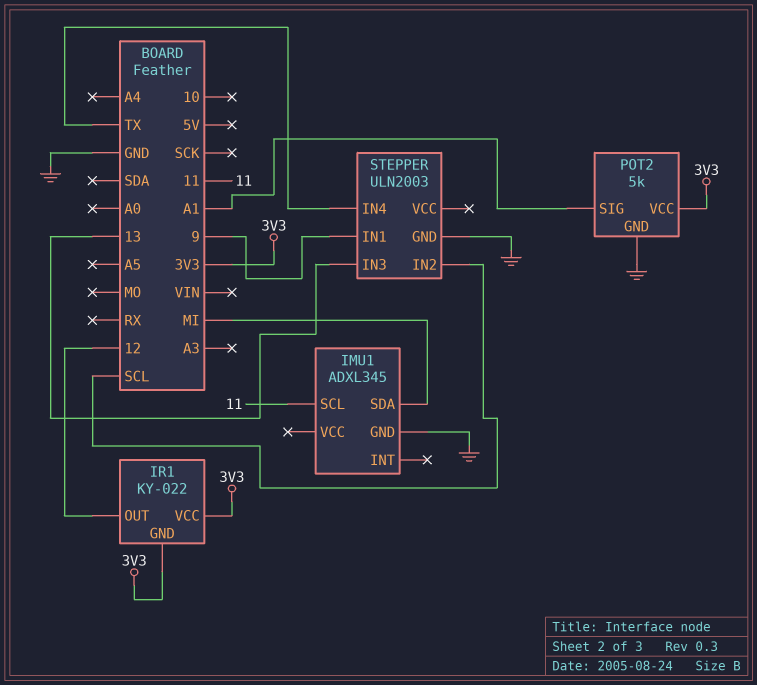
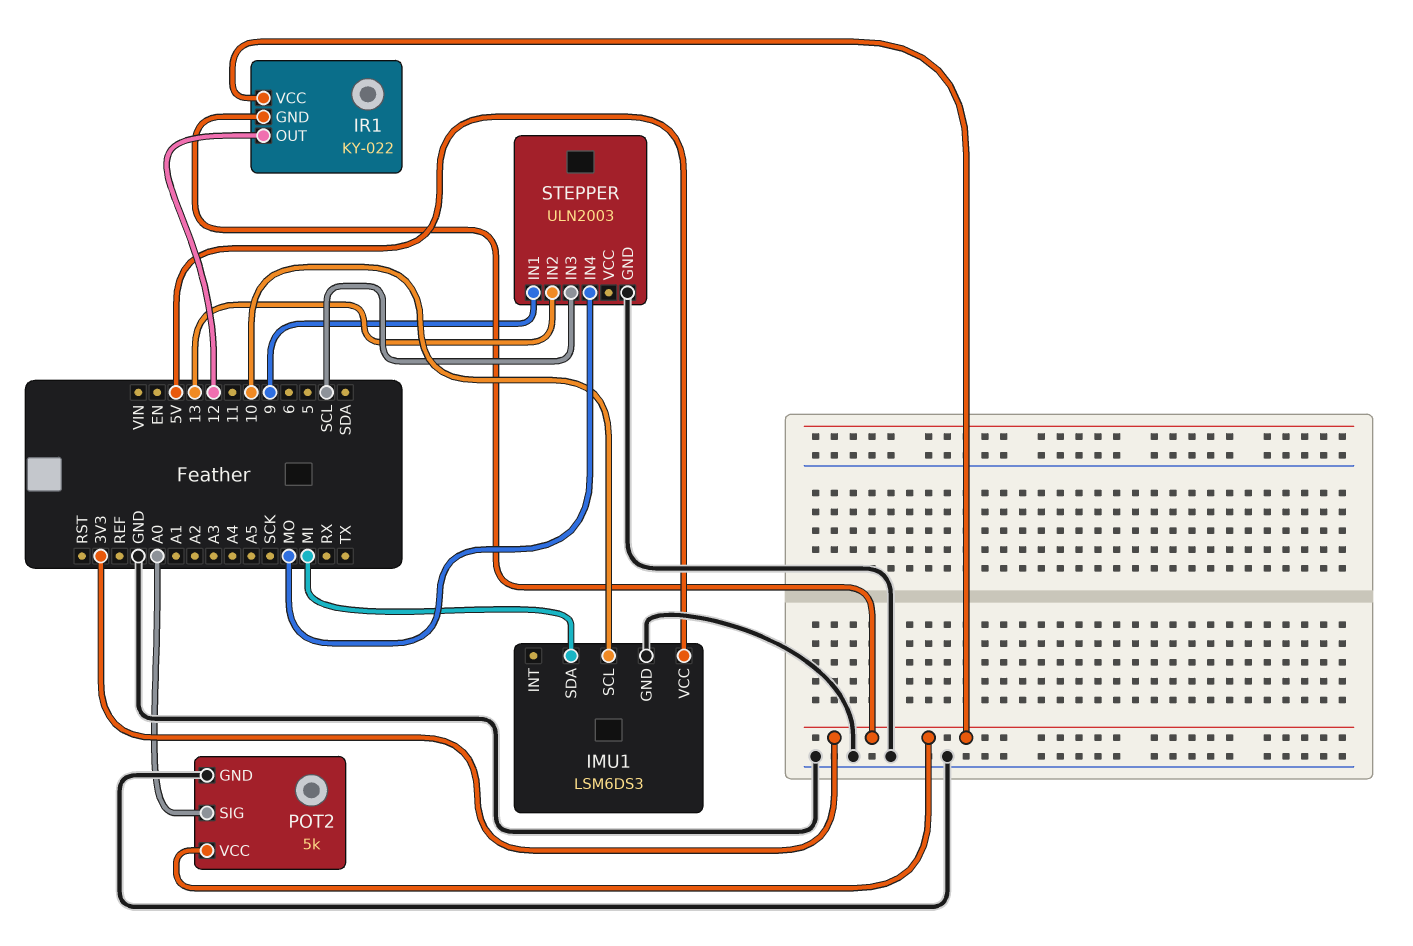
IMU1: ADXL345 -> LSM6DS3
IMU1 pin SCL: 11 -> 10
IMU1 pin VCC: none -> 5V
POT2 pin SIG: A1 -> A0
STEPPER pin IN2: SCL -> 13
STEPPER pin IN3: 13 -> SCL
STEPPER pin IN4: TX -> MO

